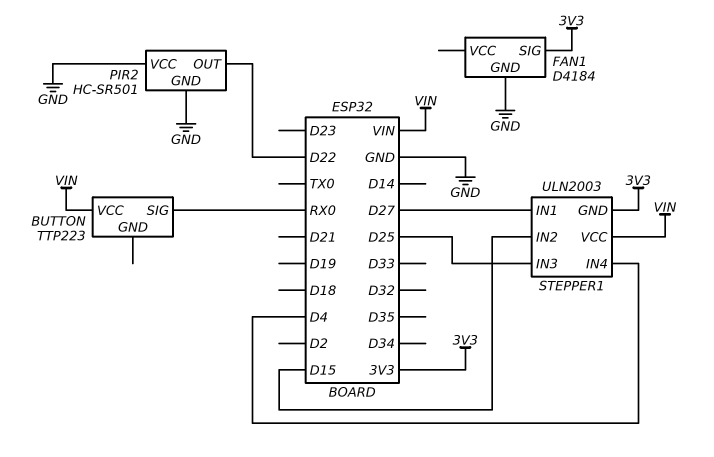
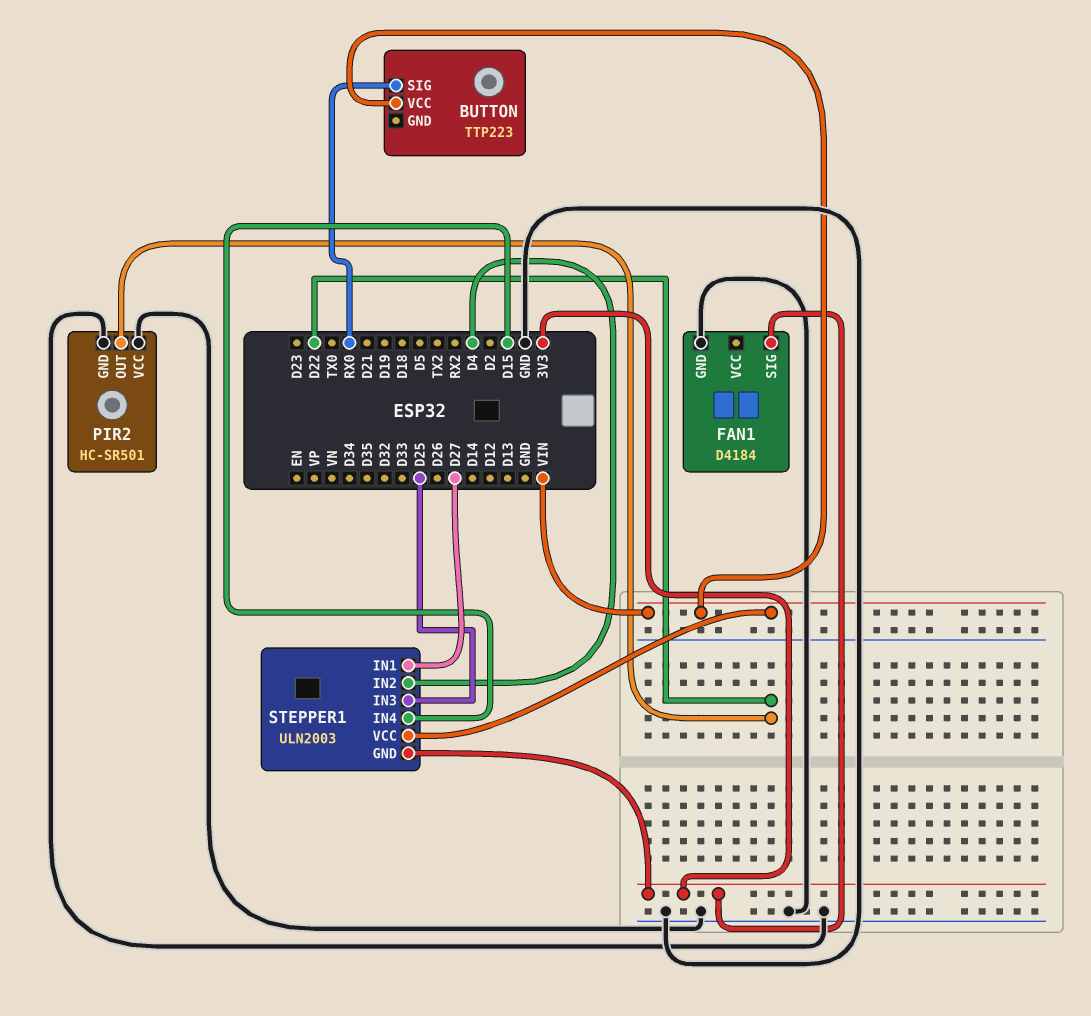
STEPPER1 pin IN2: D15 -> D4
STEPPER1 pin IN4: D4 -> D15

